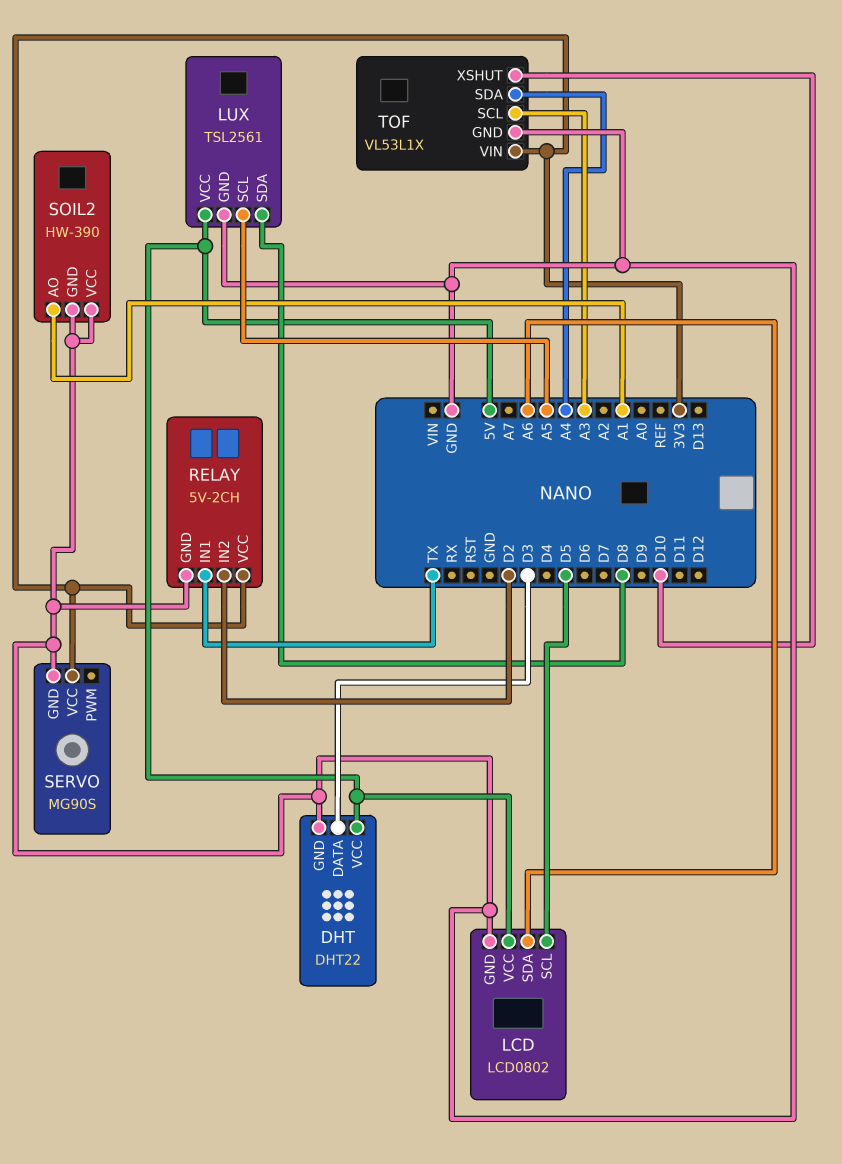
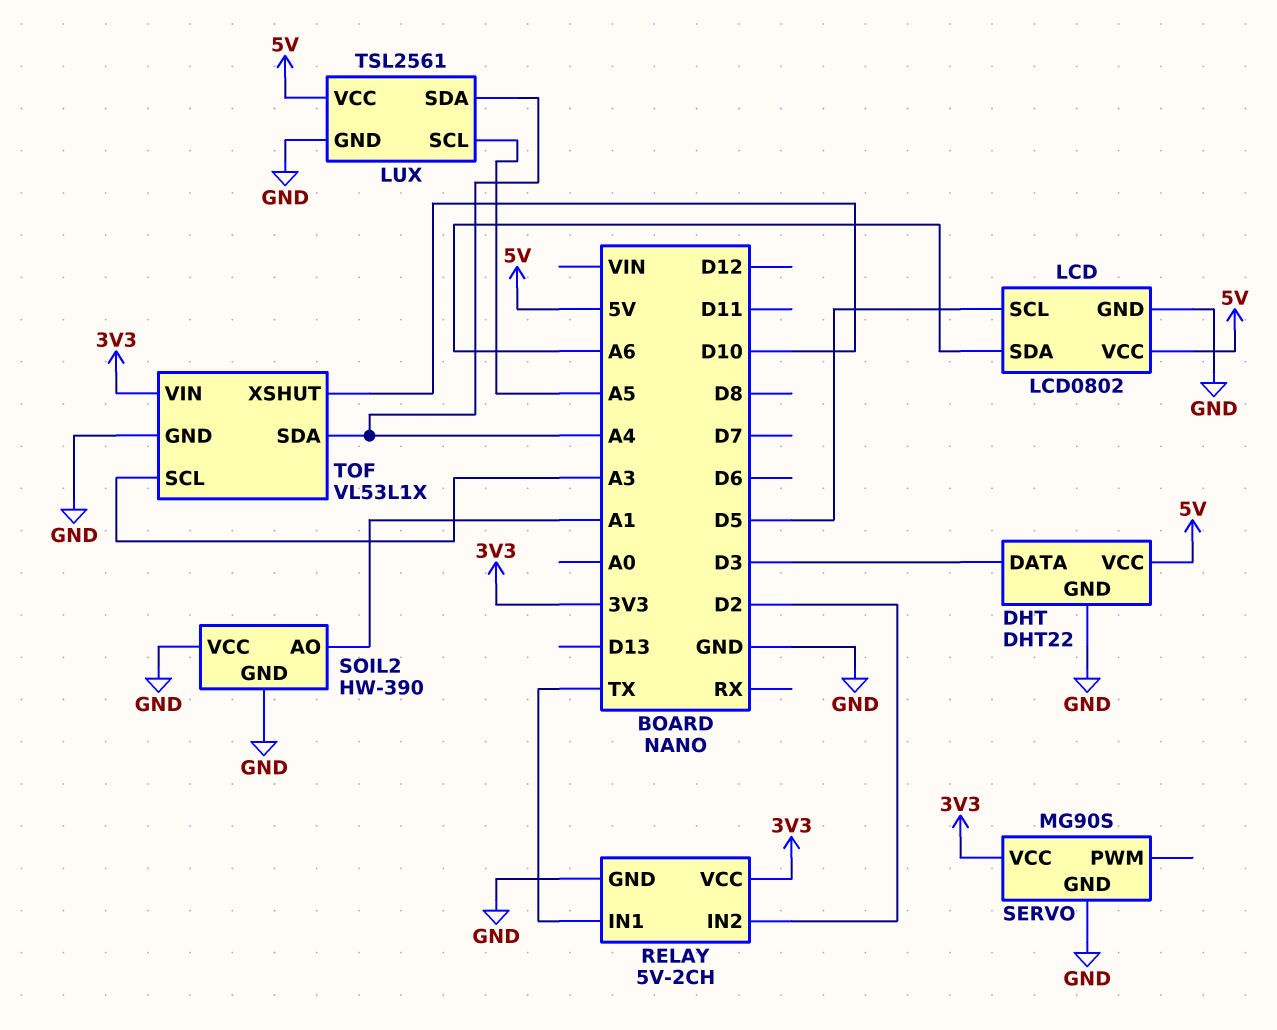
LUX pin SDA: D8 -> A4

